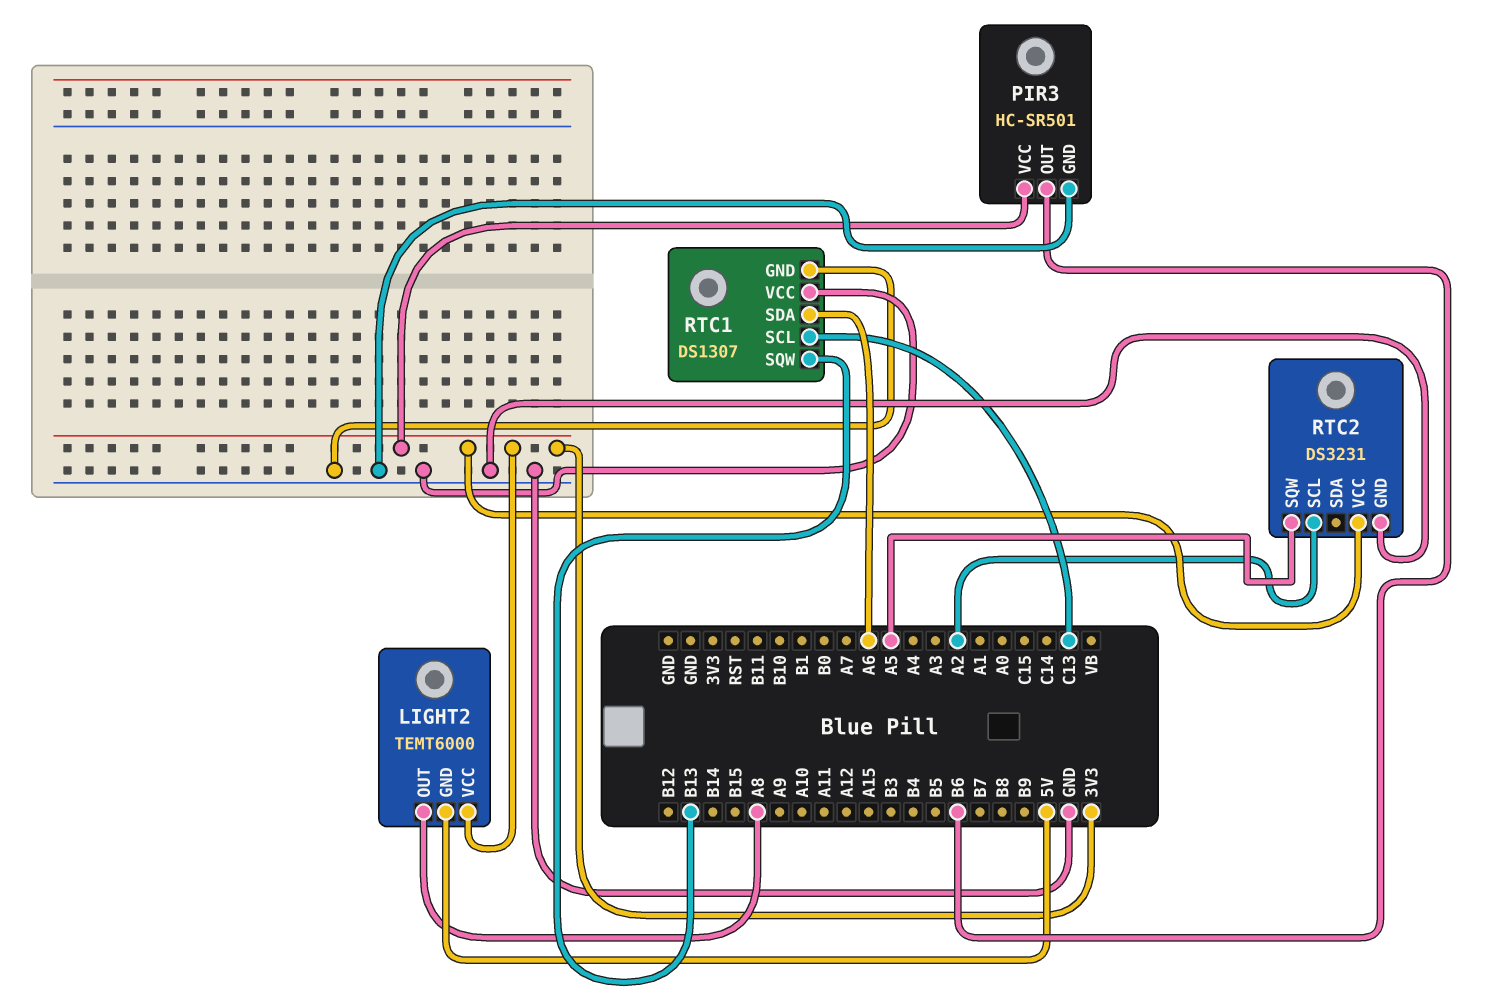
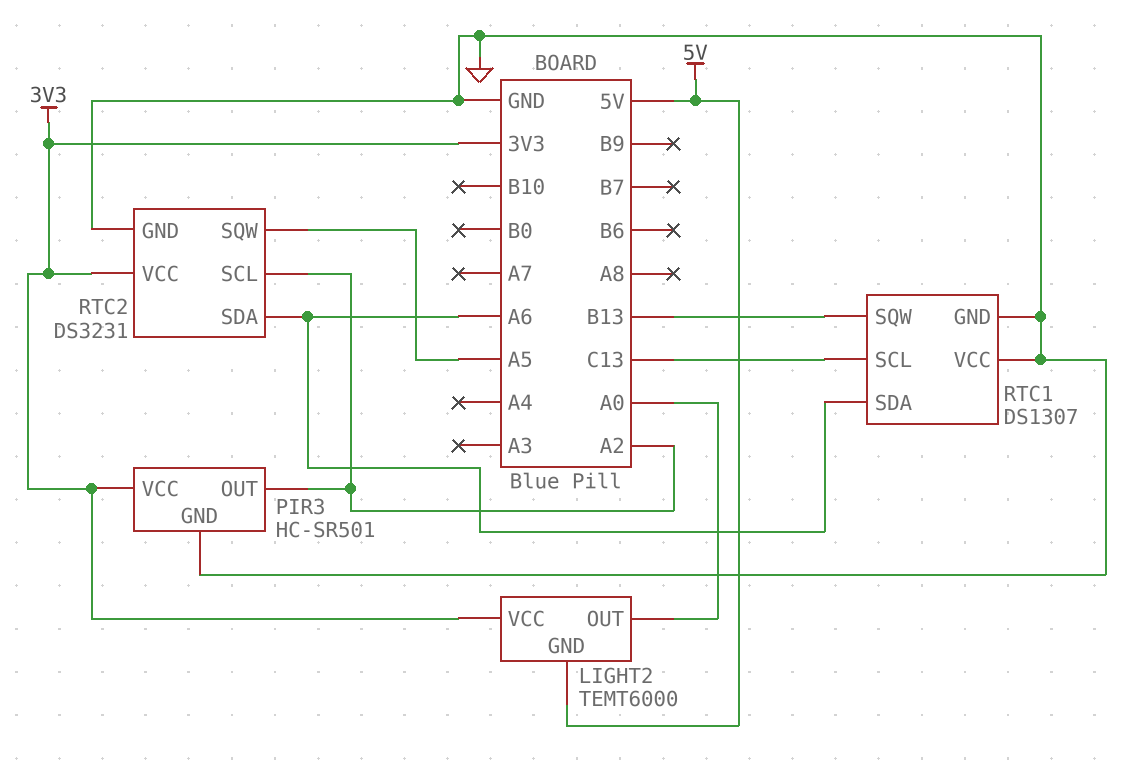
LIGHT2 pin OUT: A8 -> A0
PIR3 pin OUT: B6 -> A2
RTC2 pin SDA: none -> A6

